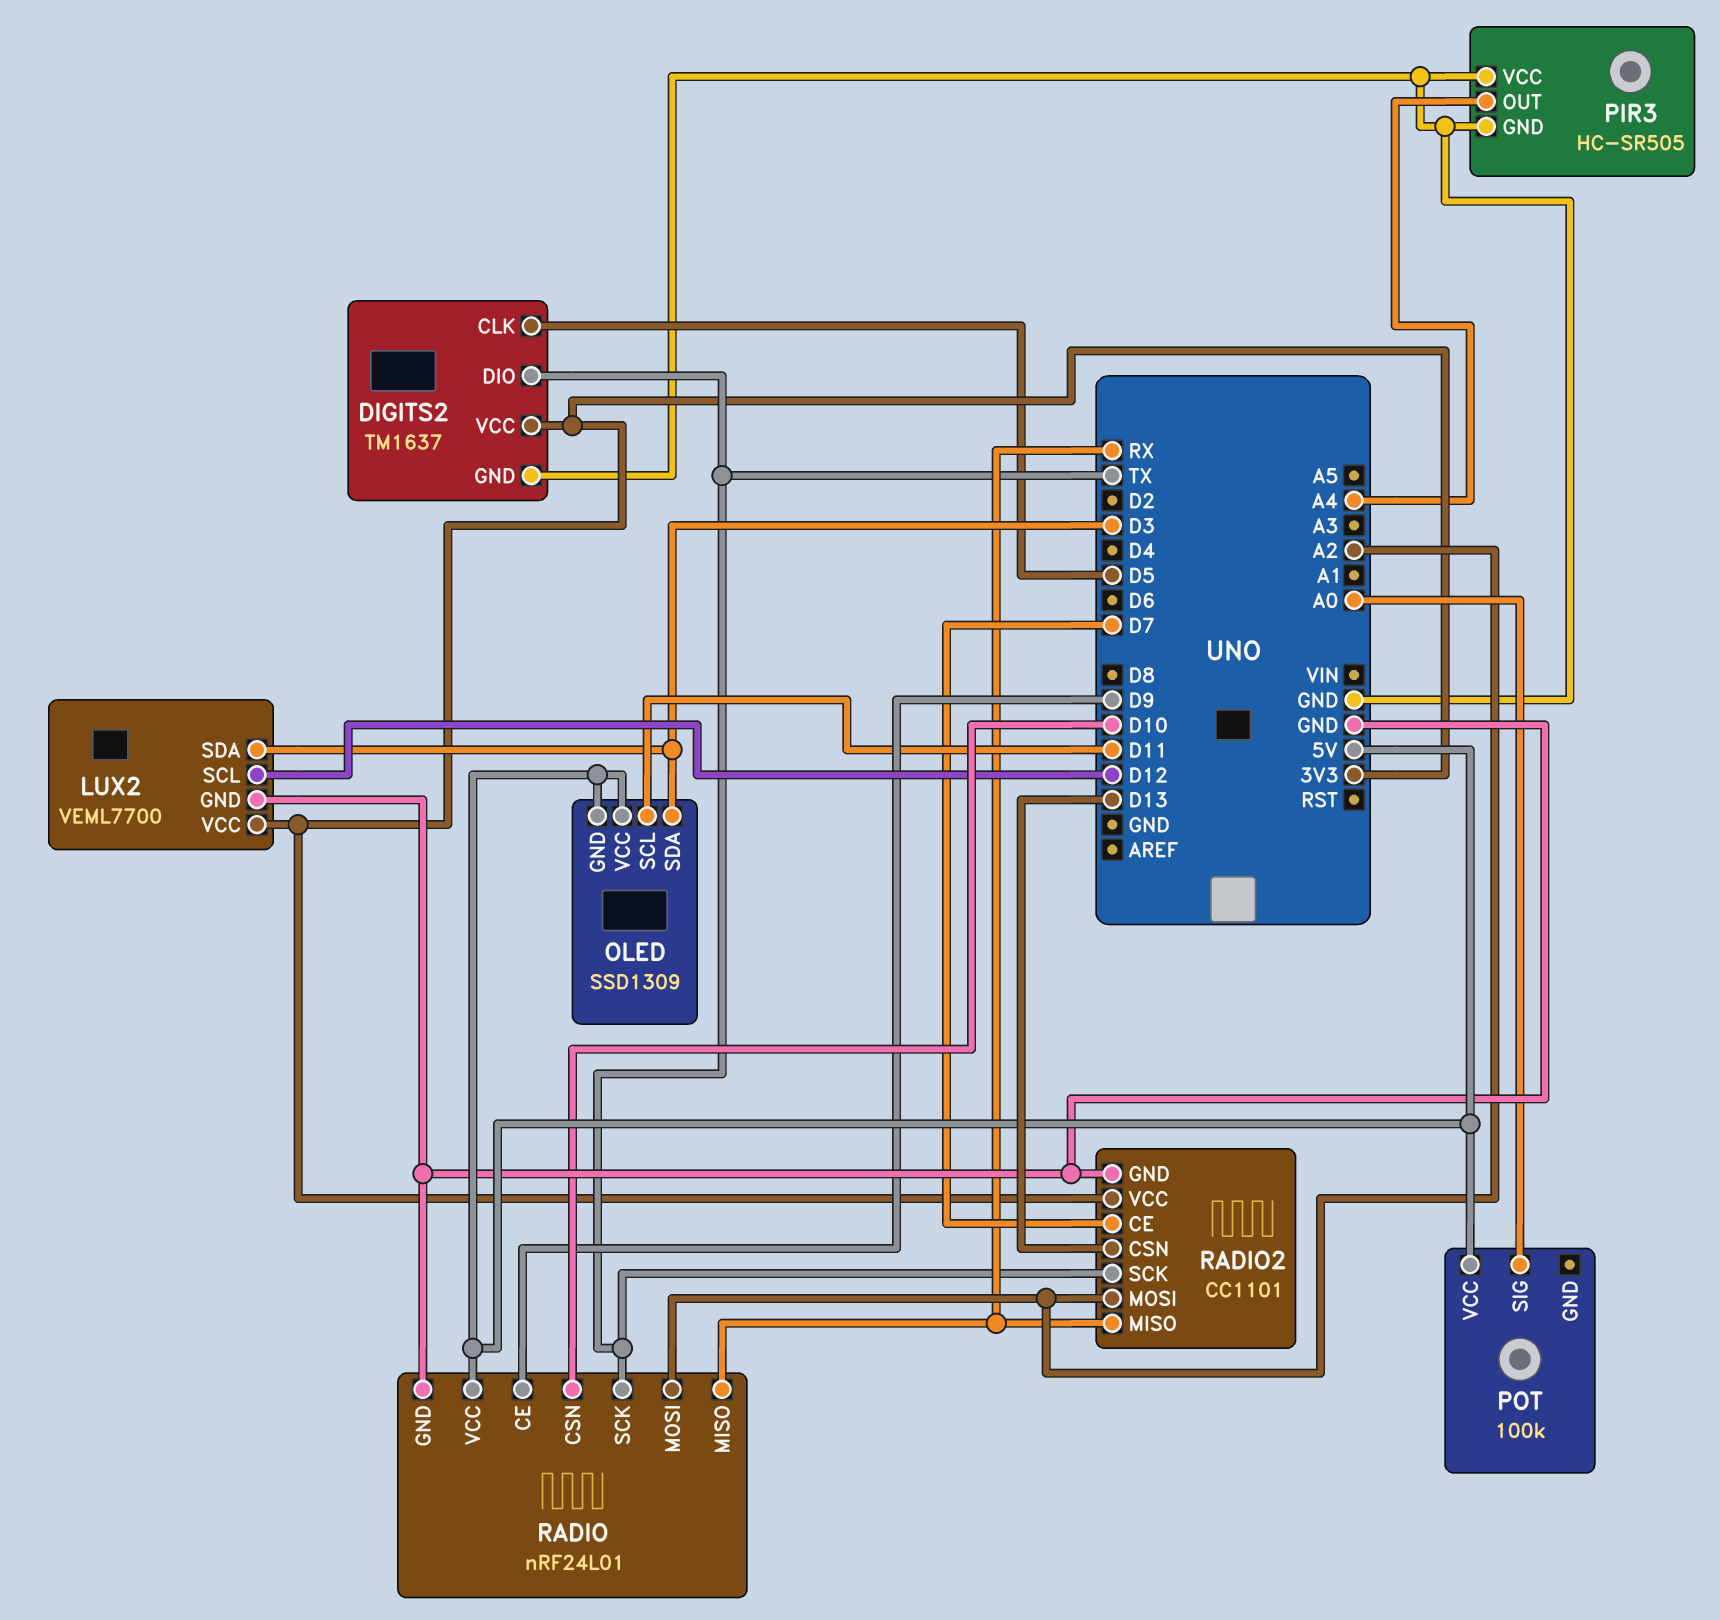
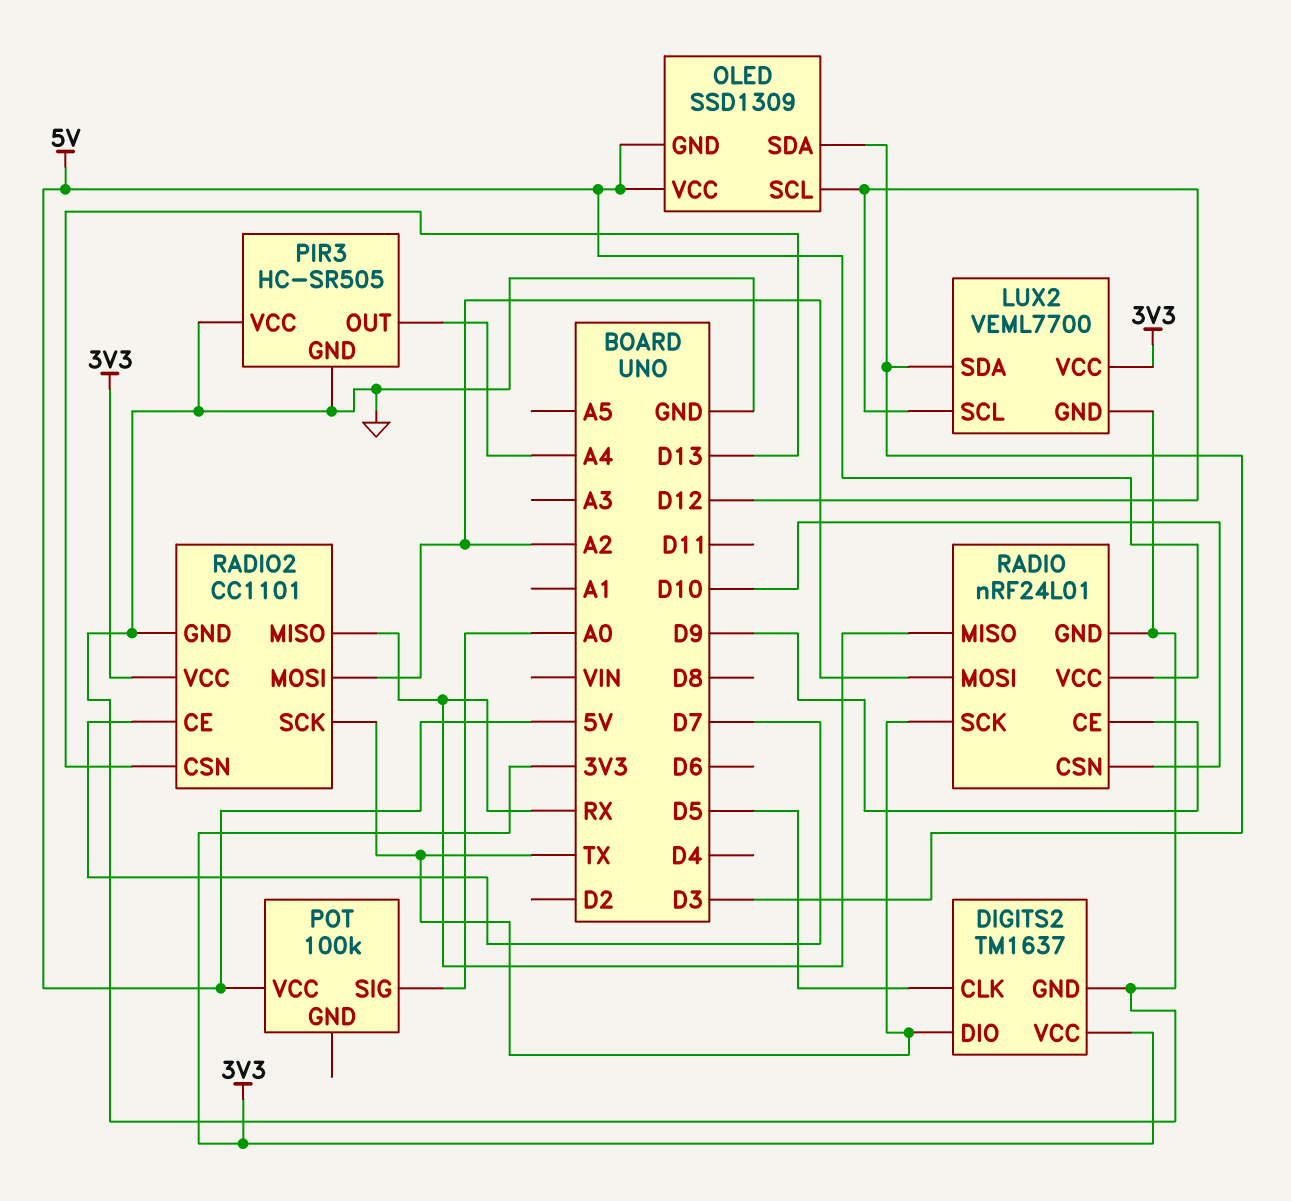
OLED pin SCL: D11 -> D12

